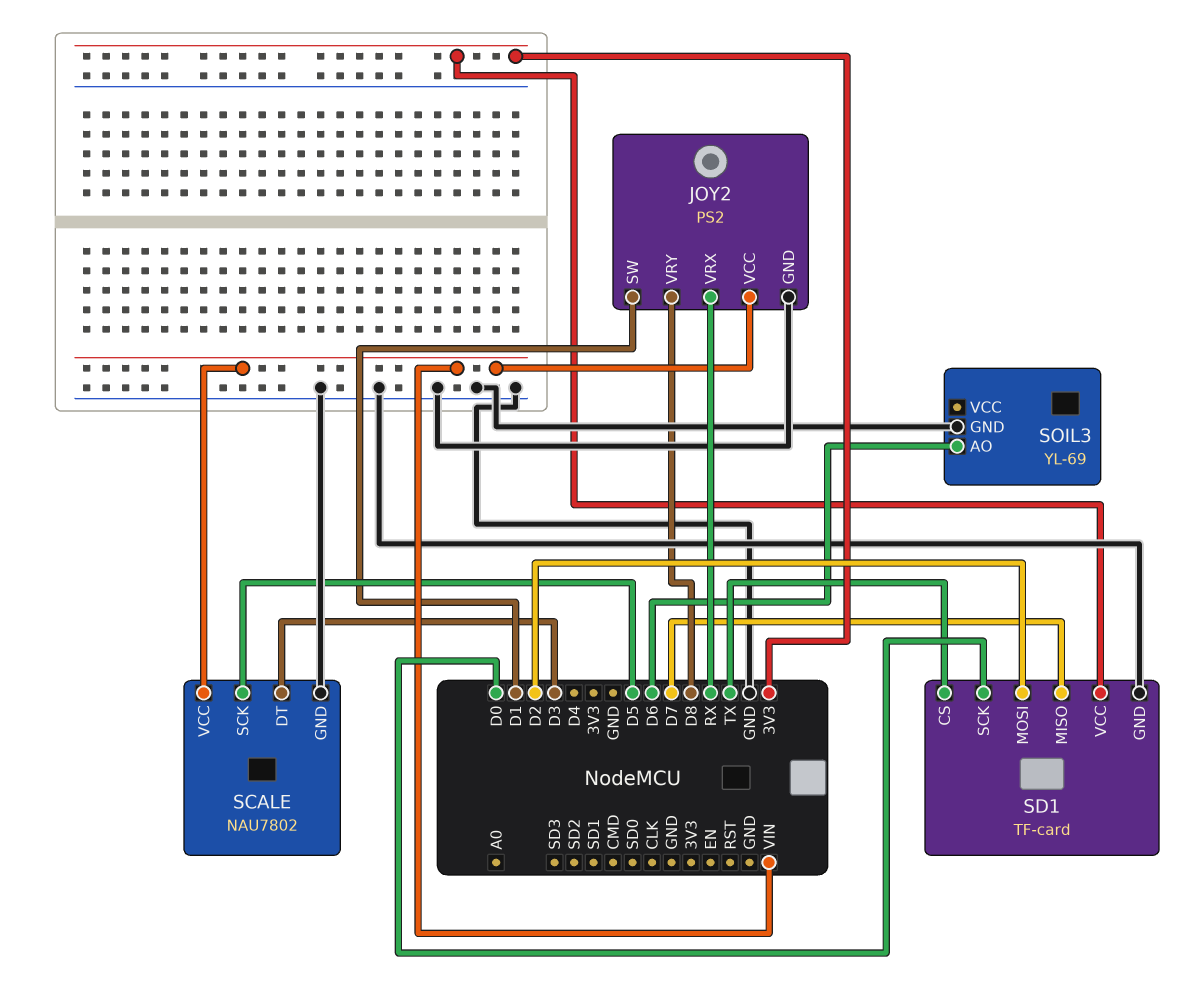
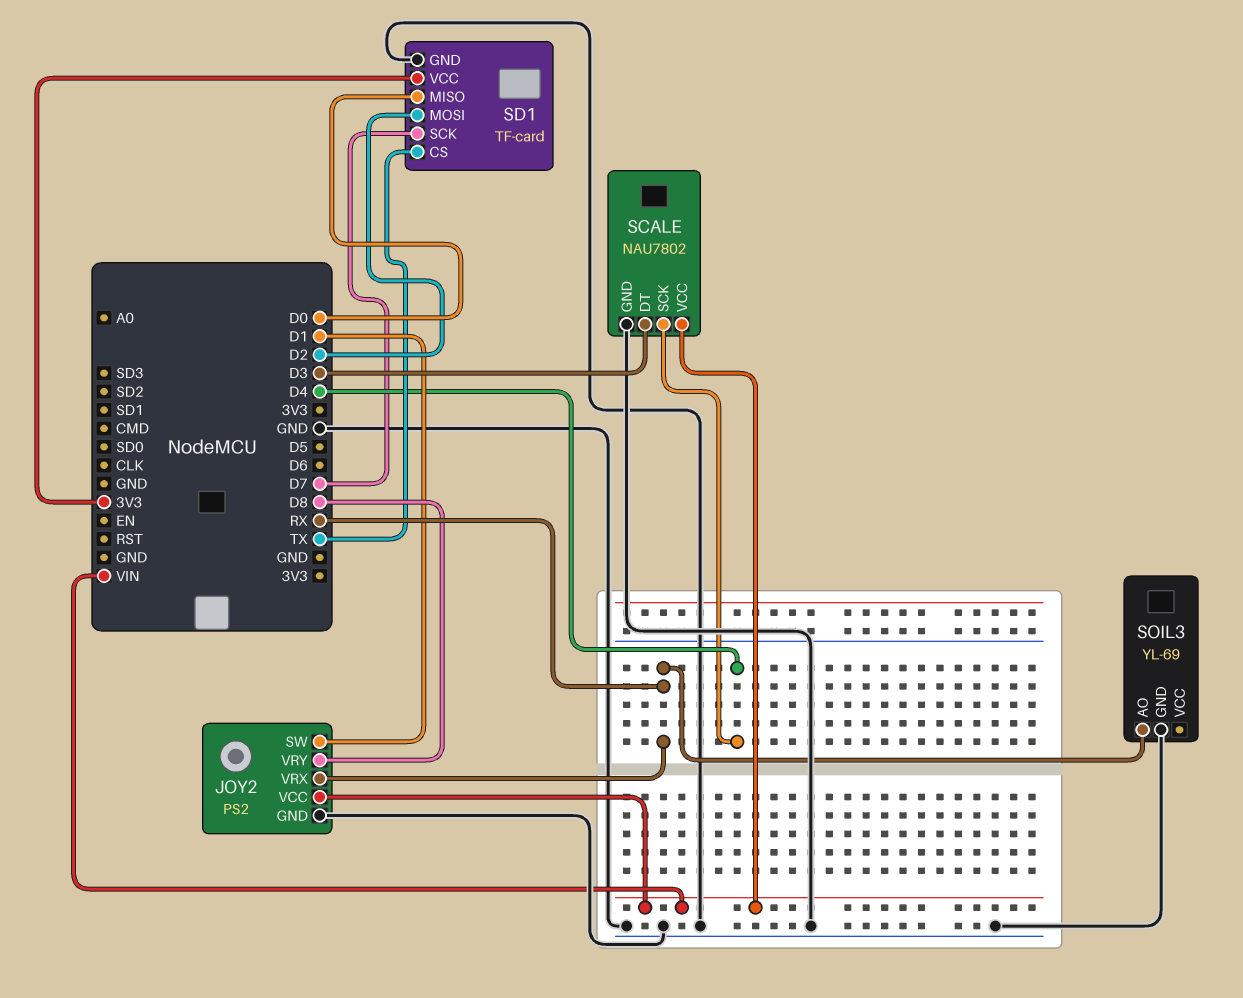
SCALE pin SCK: D5 -> D4
SD1 pin MISO: D7 -> D0
SD1 pin SCK: D0 -> D7
SOIL3 pin AO: D6 -> RX

